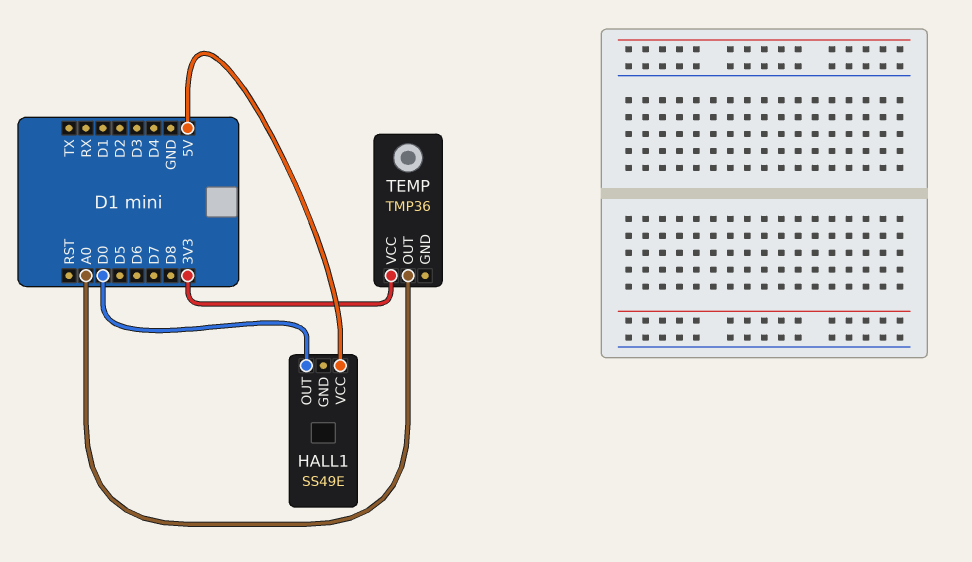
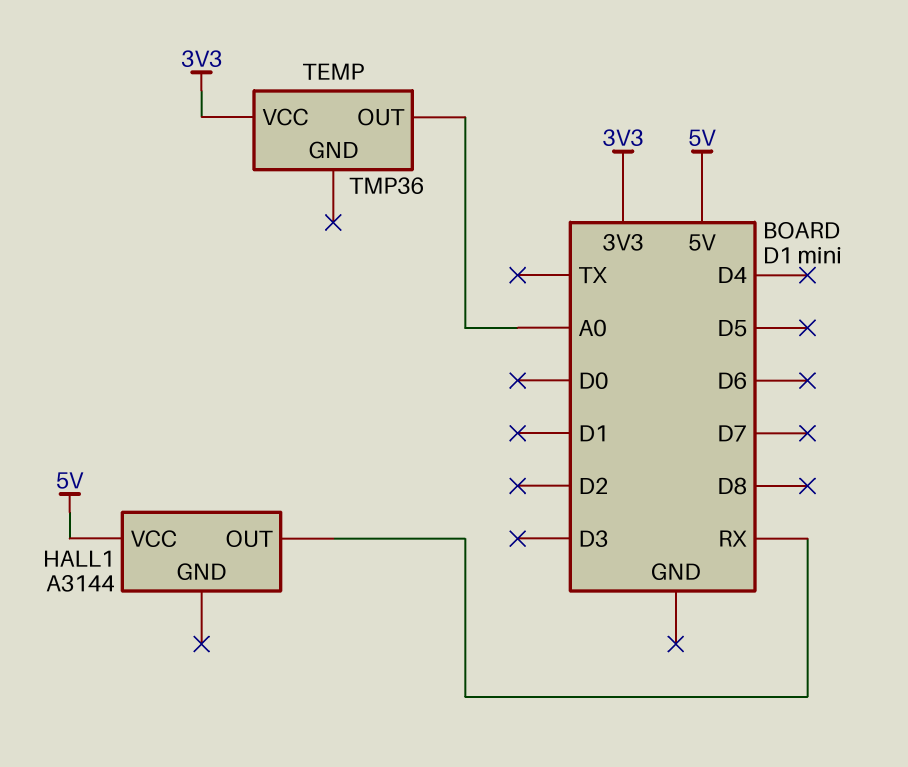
HALL1: SS49E -> A3144
HALL1 pin OUT: D0 -> RX

